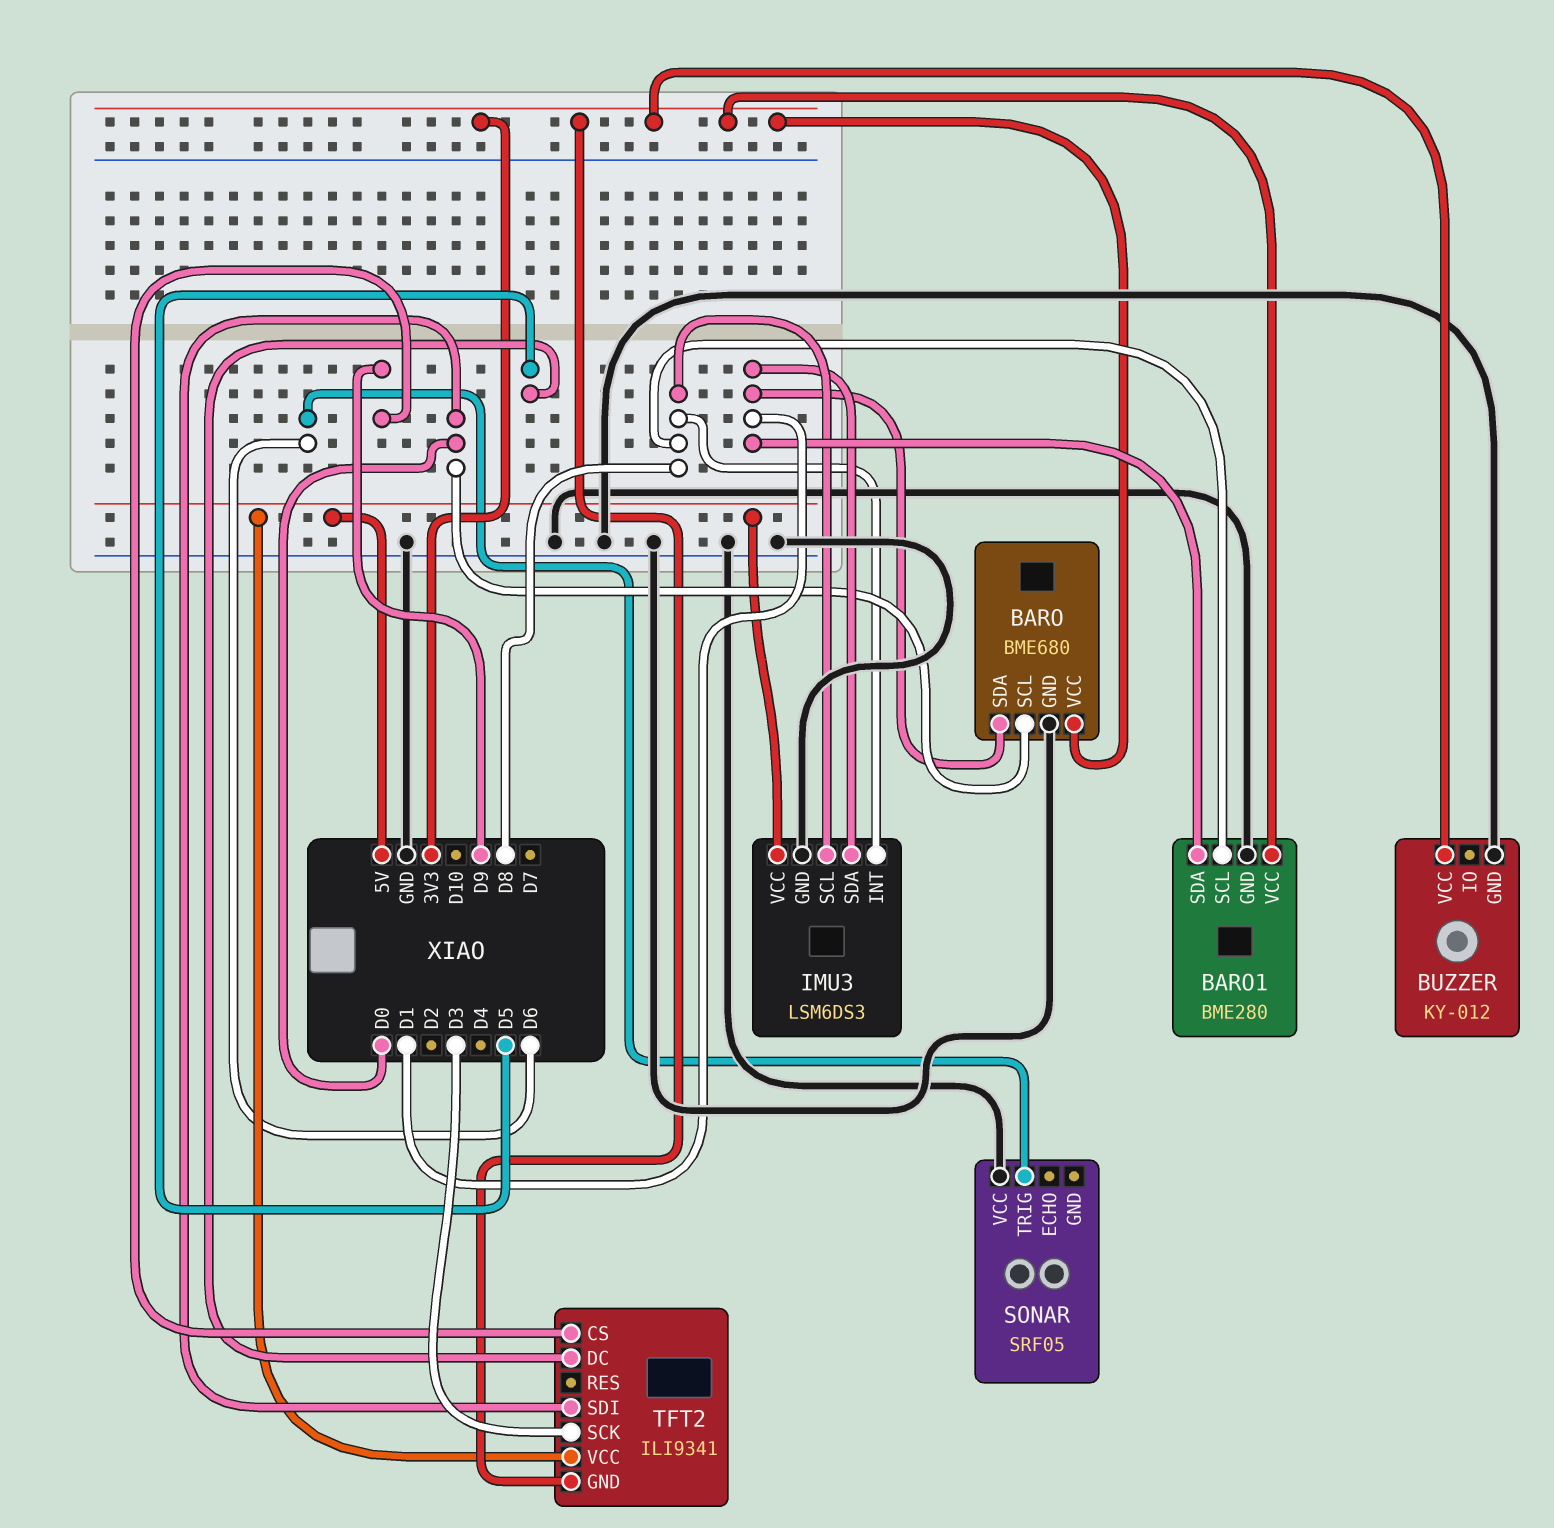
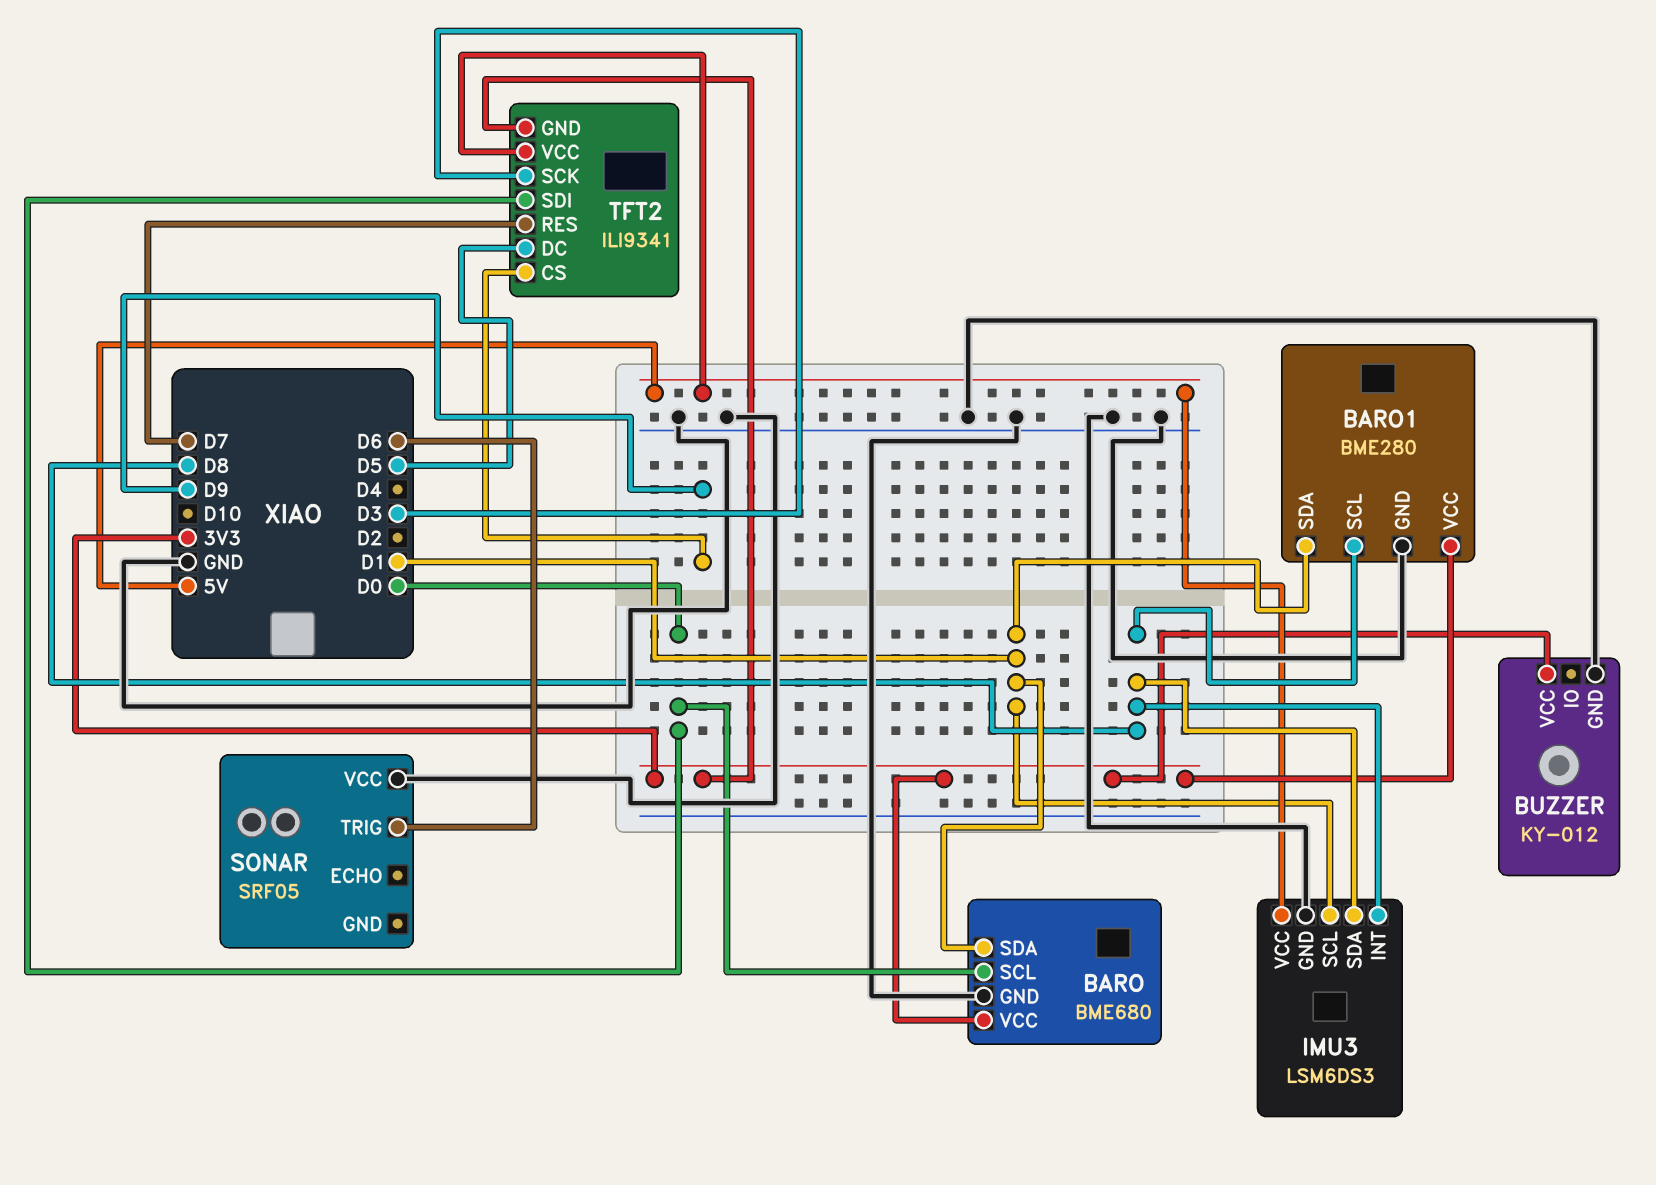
IMU3 pin SCL: D8 -> D1
IMU3 pin SDA: D1 -> D8
TFT2 pin RES: none -> D7

